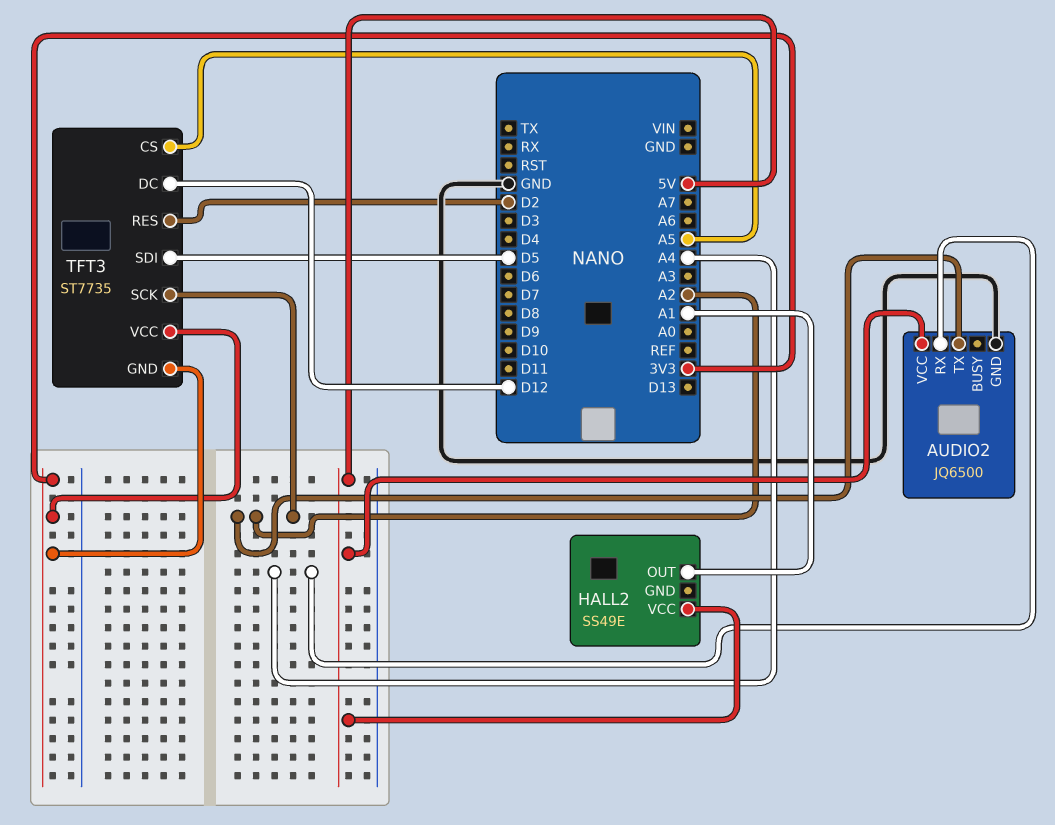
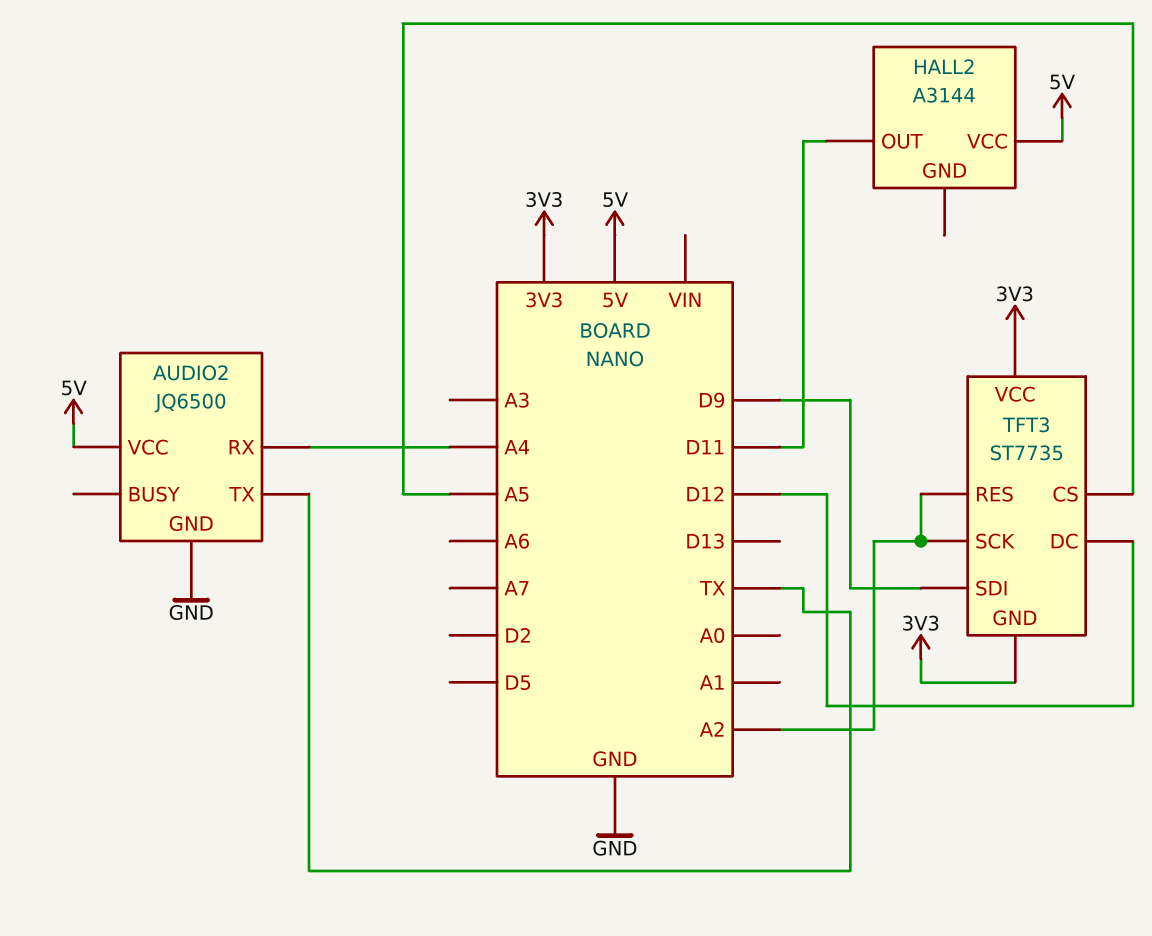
AUDIO2 pin TX: A2 -> TX
HALL2: SS49E -> A3144
HALL2 pin OUT: A1 -> D11
TFT3 pin RES: D2 -> A2
TFT3 pin SDI: D5 -> D9

